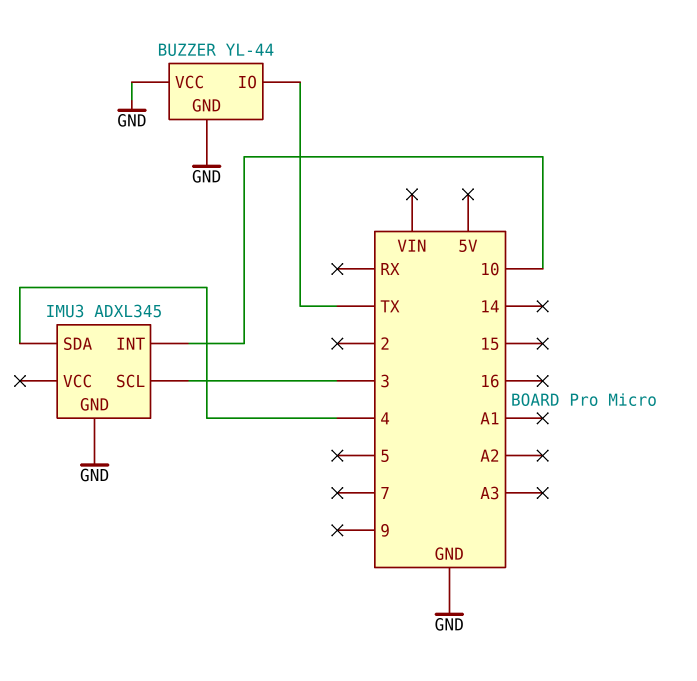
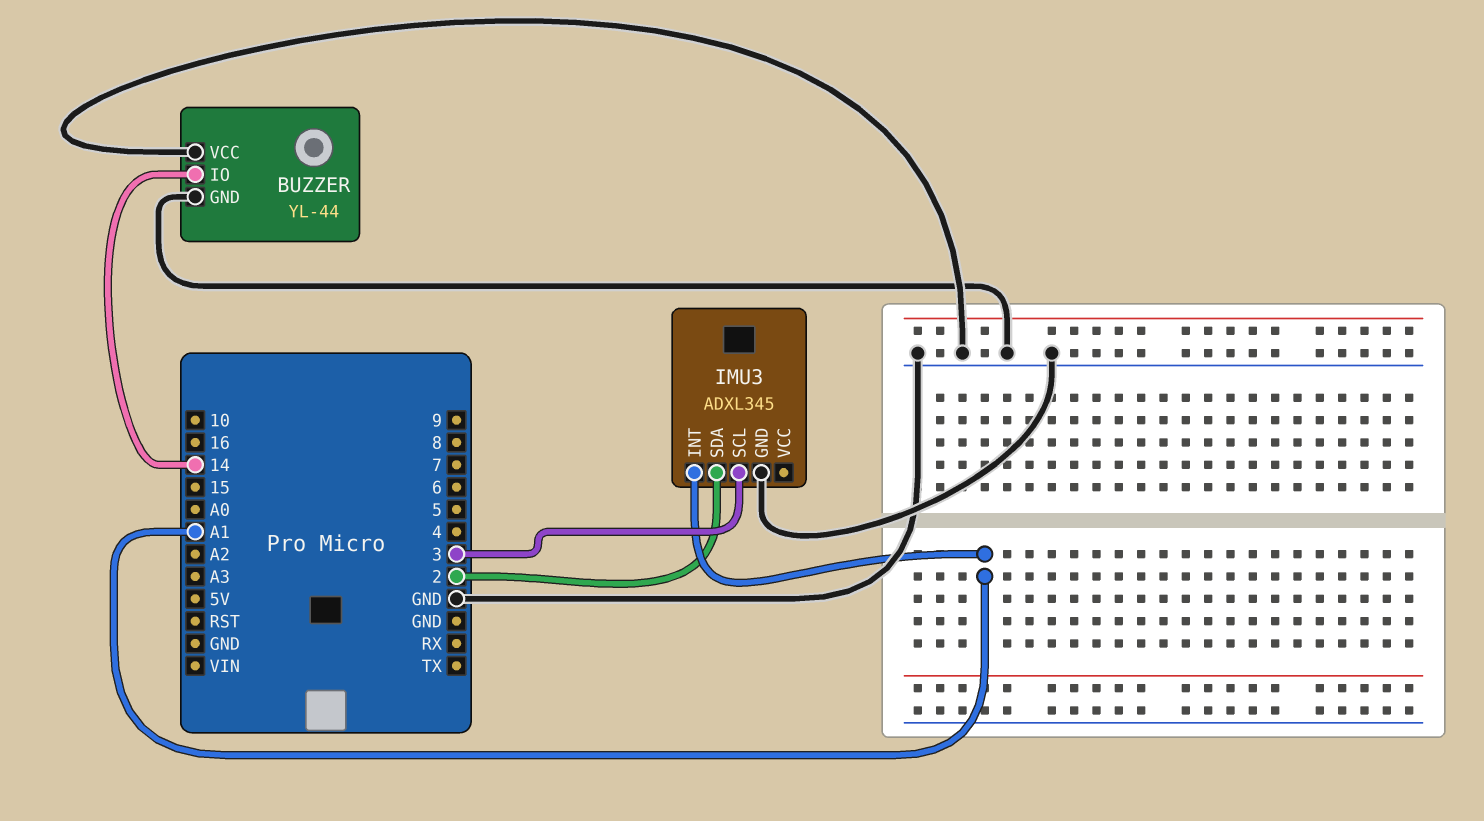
BUZZER pin IO: TX -> 14
IMU3 pin INT: 10 -> A1
IMU3 pin SDA: 4 -> 2

